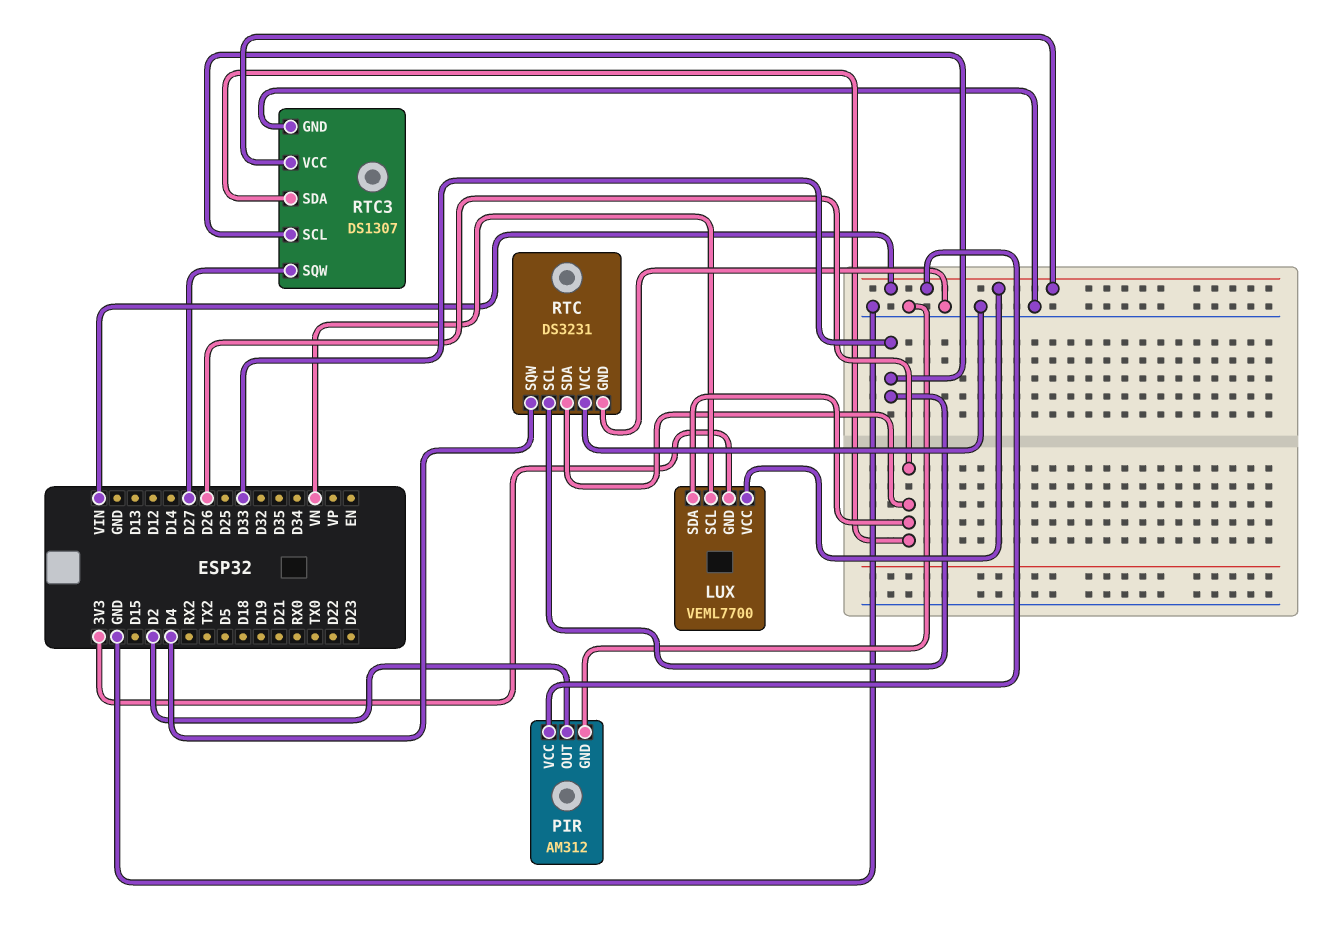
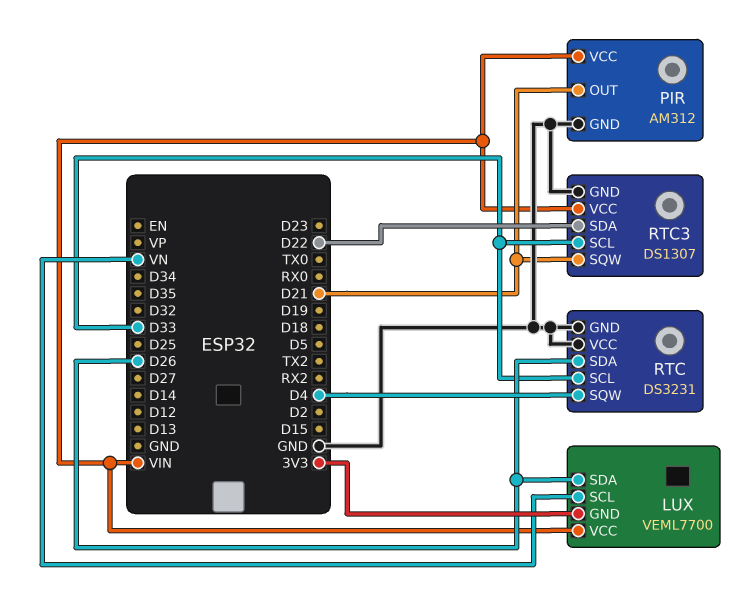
PIR pin OUT: D2 -> D21
RTC3 pin SDA: D26 -> D22
RTC3 pin SQW: D27 -> D21

